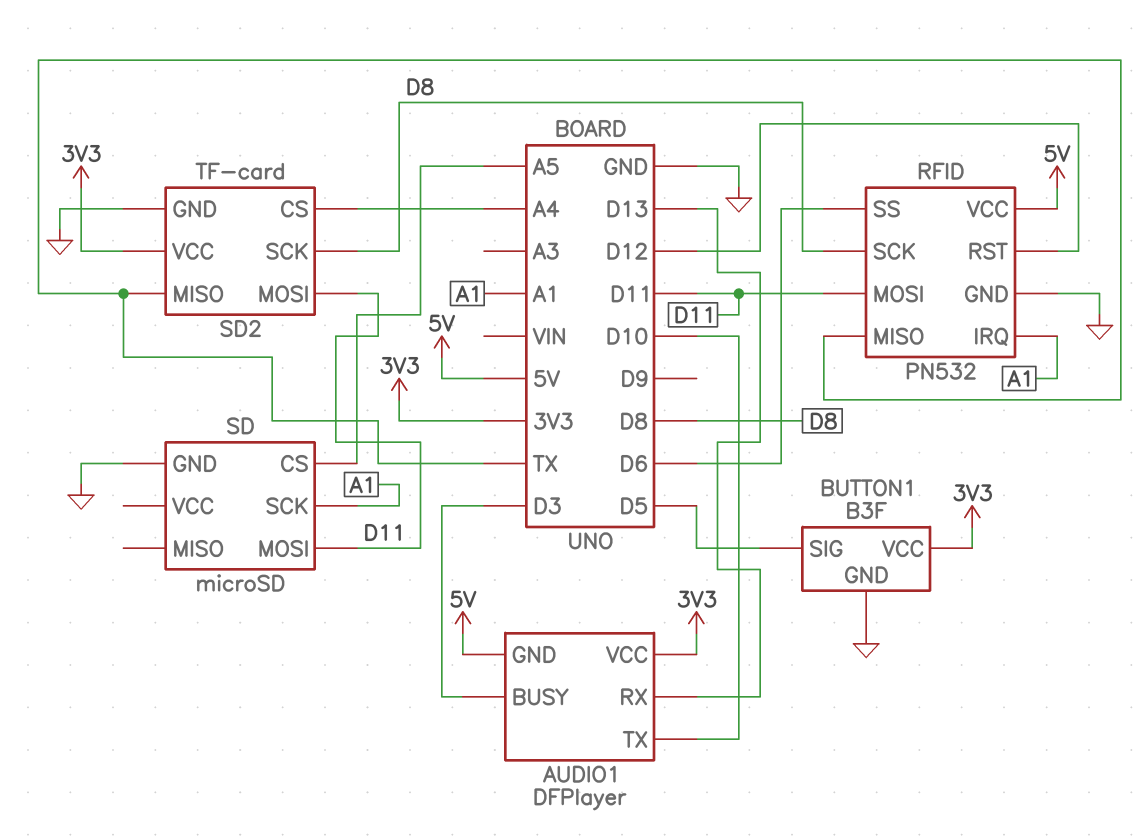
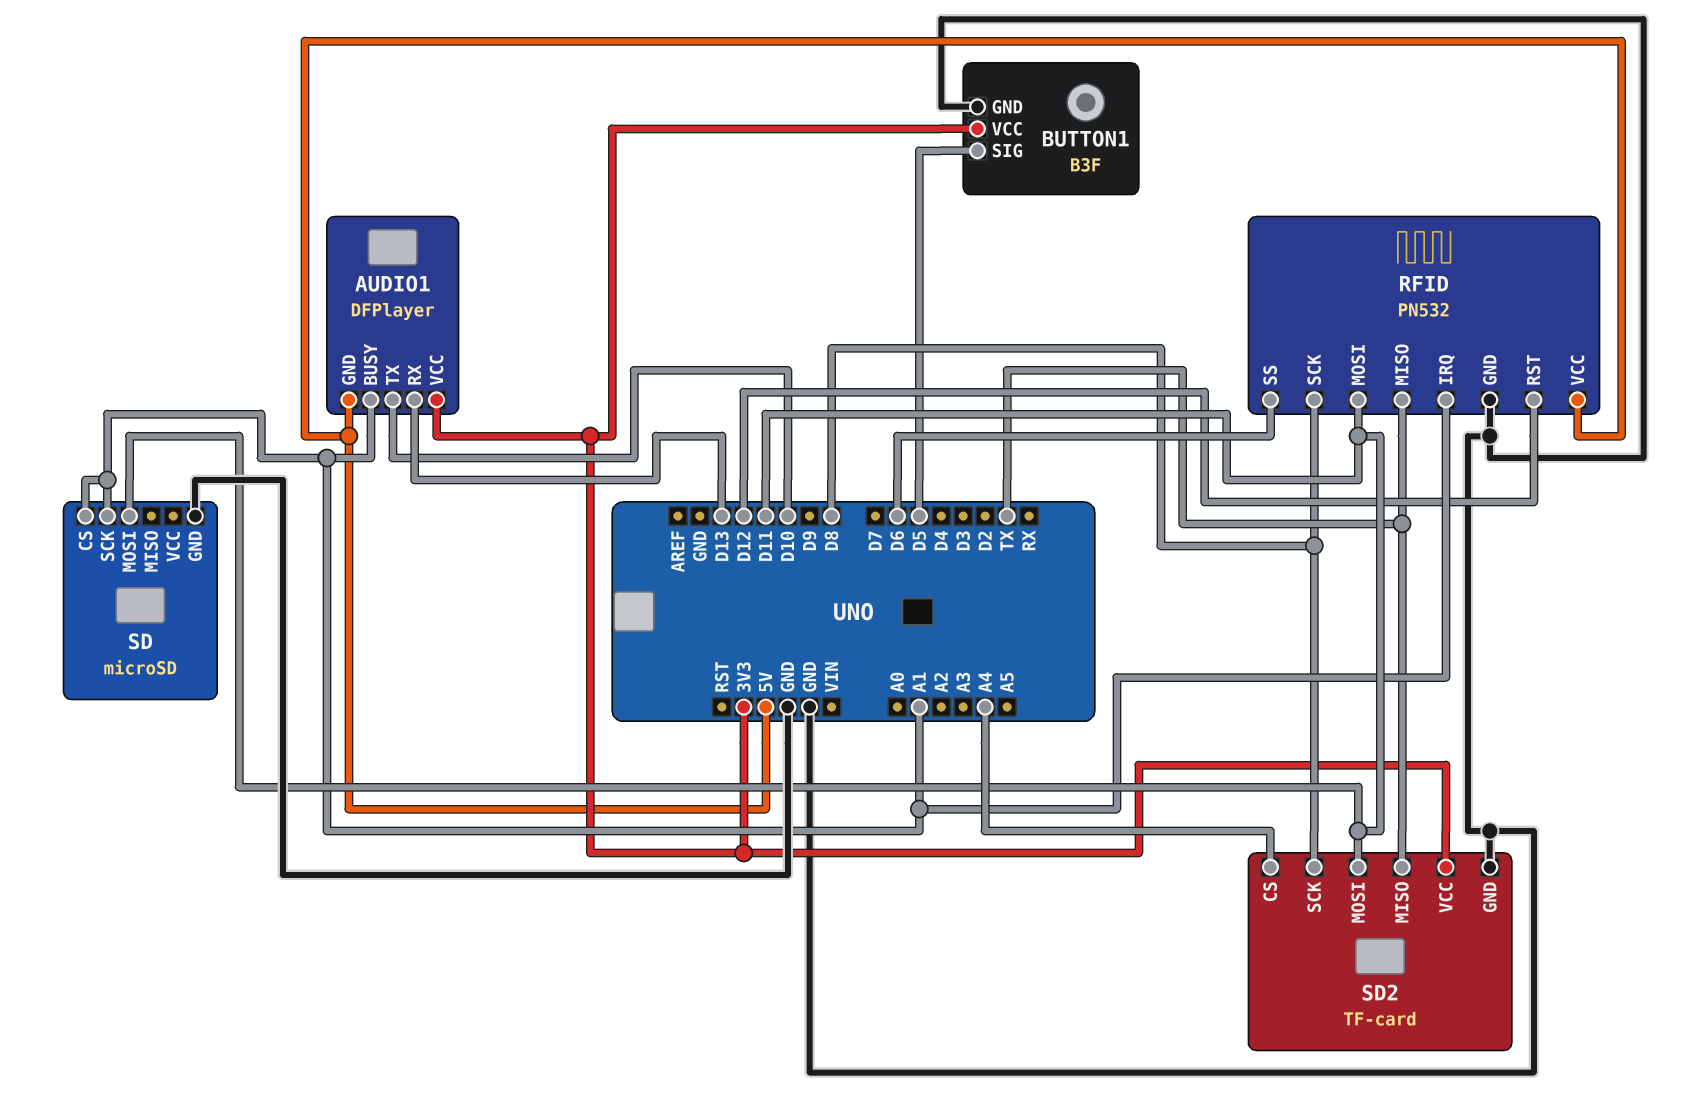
AUDIO1 pin BUSY: D3 -> A1
SD pin CS: A5 -> A1

